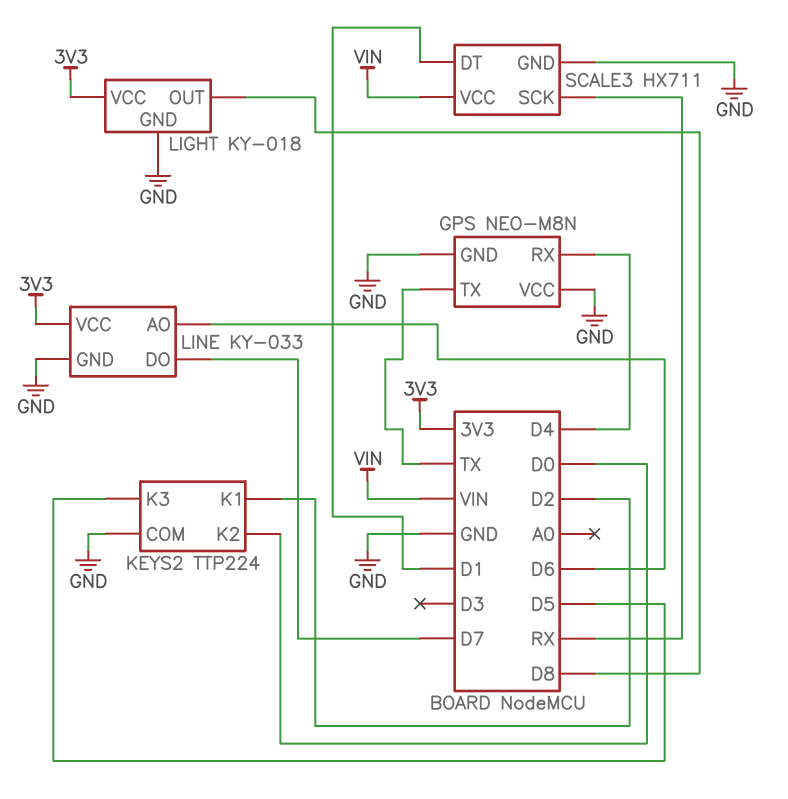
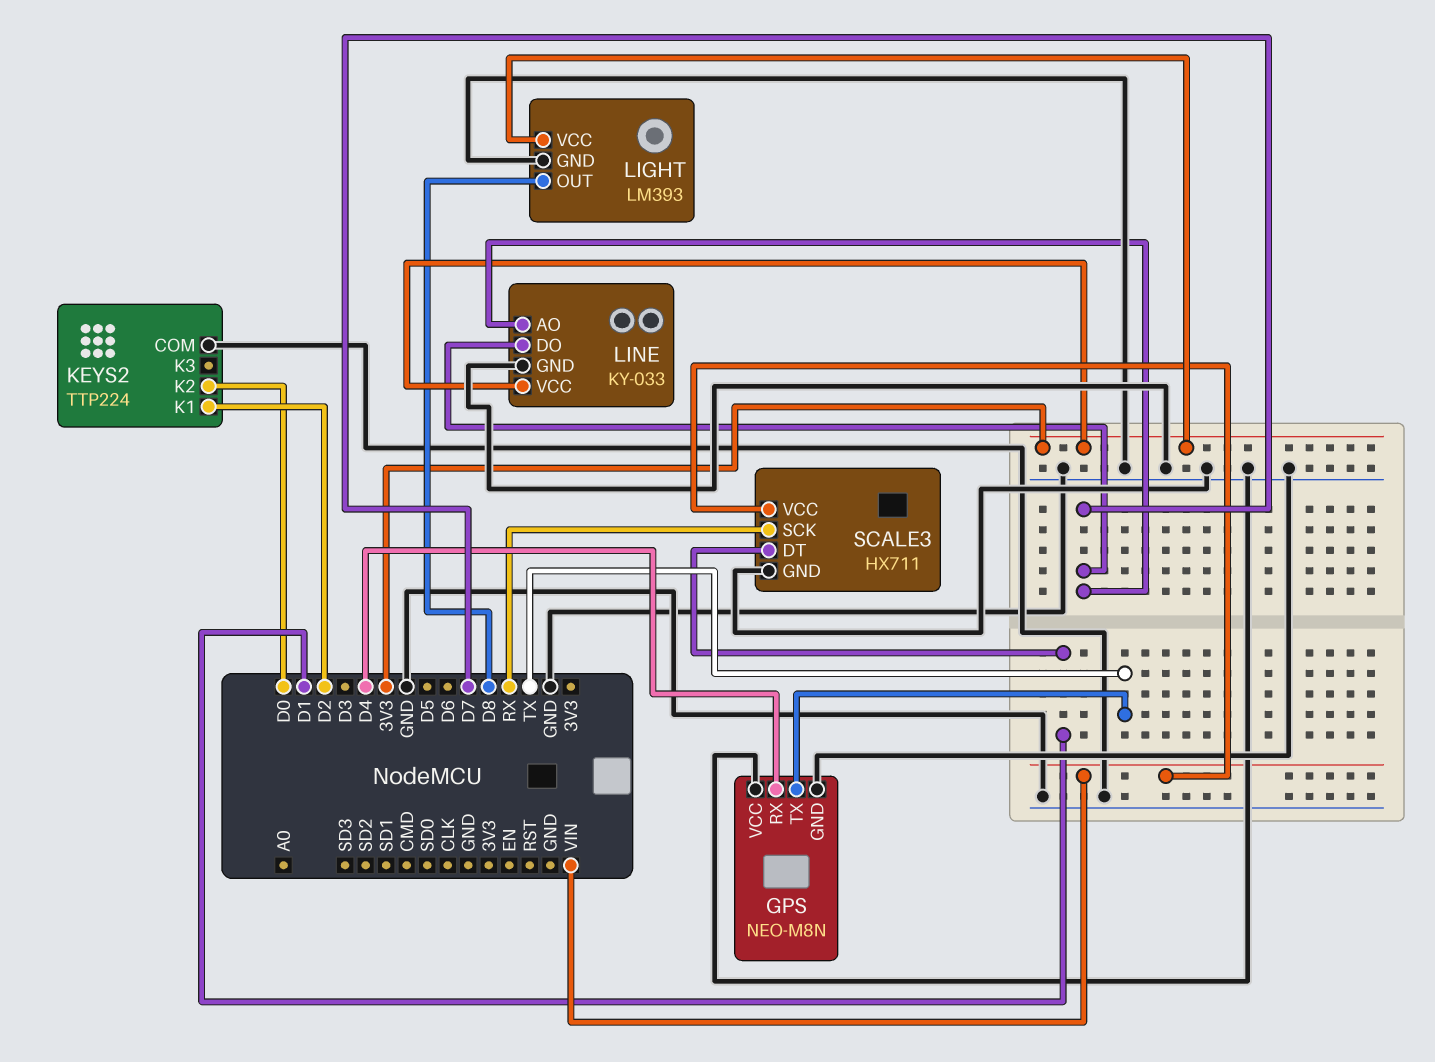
KEYS2 pin K3: D5 -> none
LIGHT: KY-018 -> LM393
LINE pin AO: D6 -> D7

